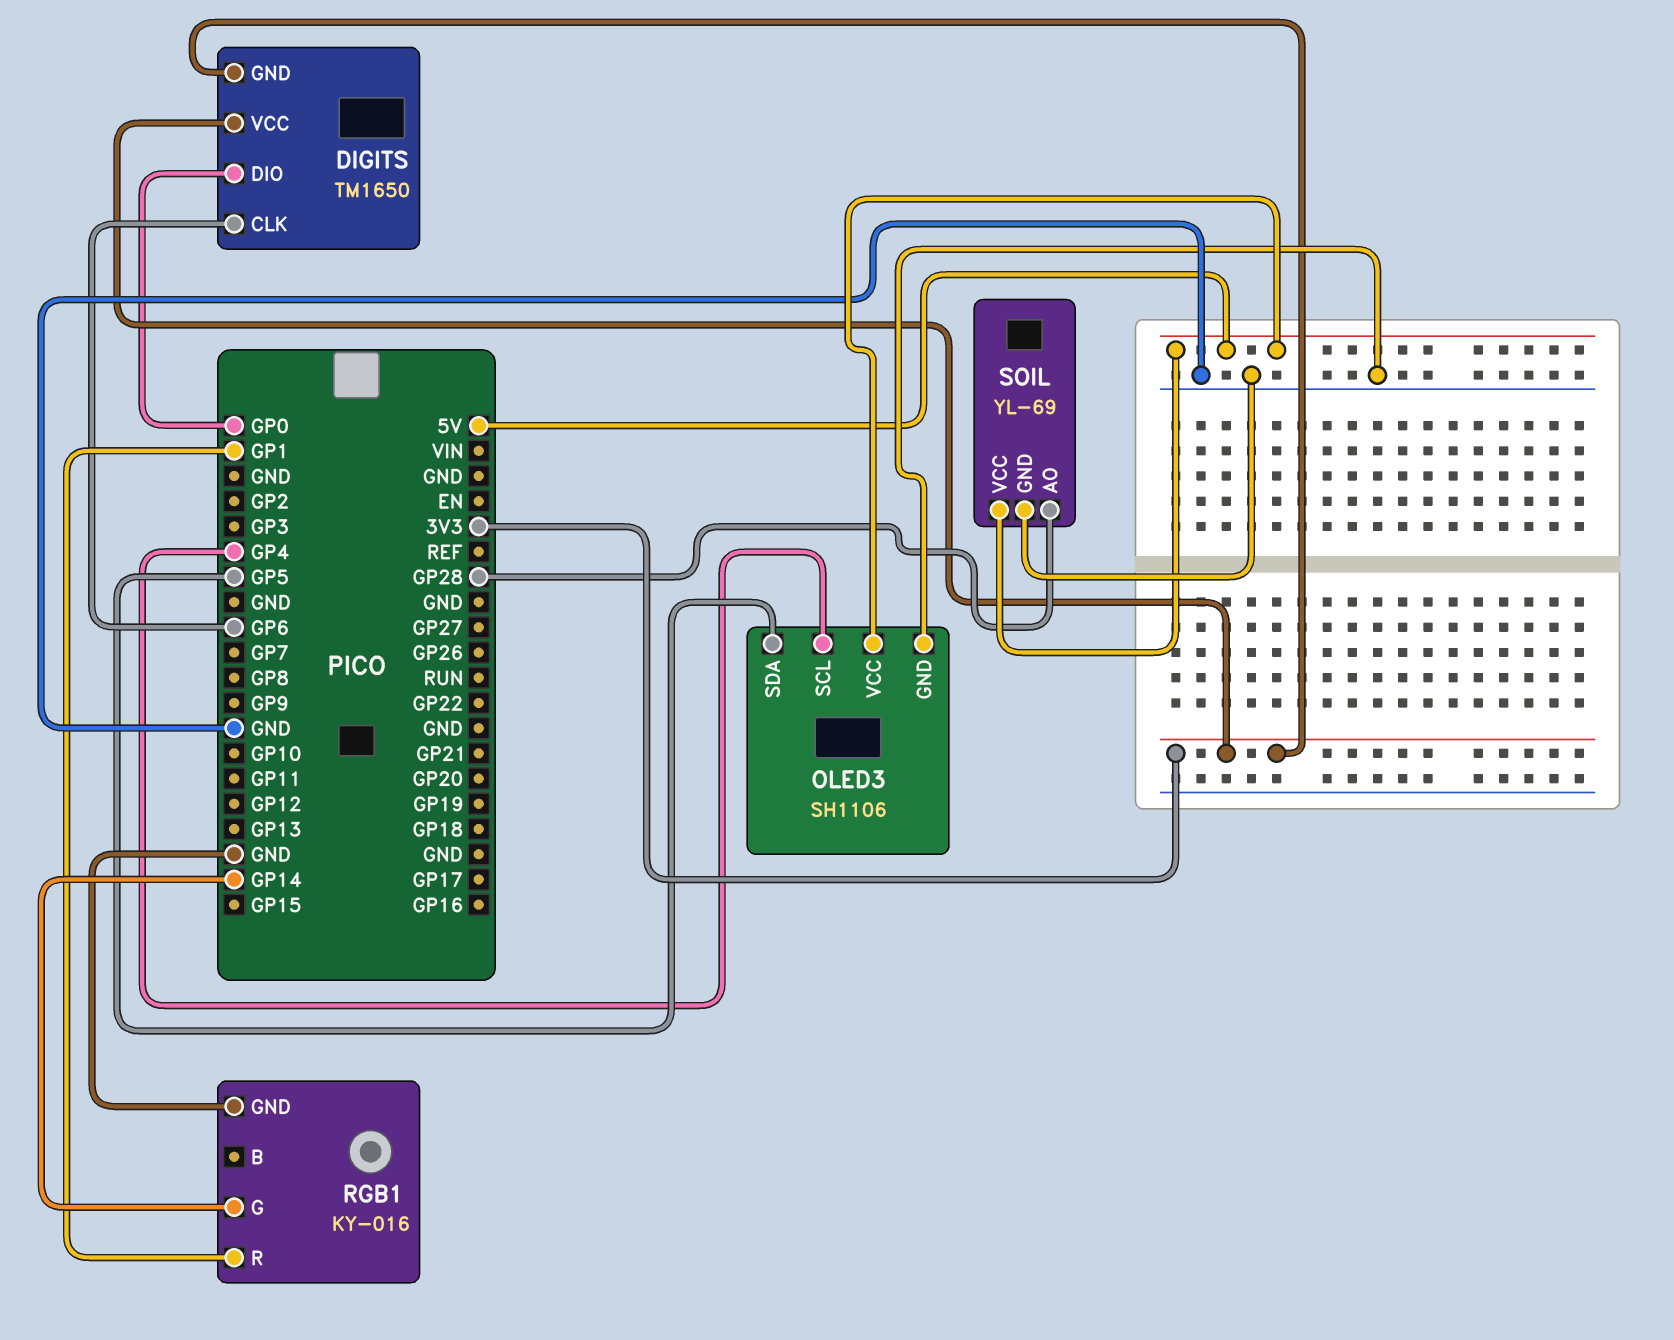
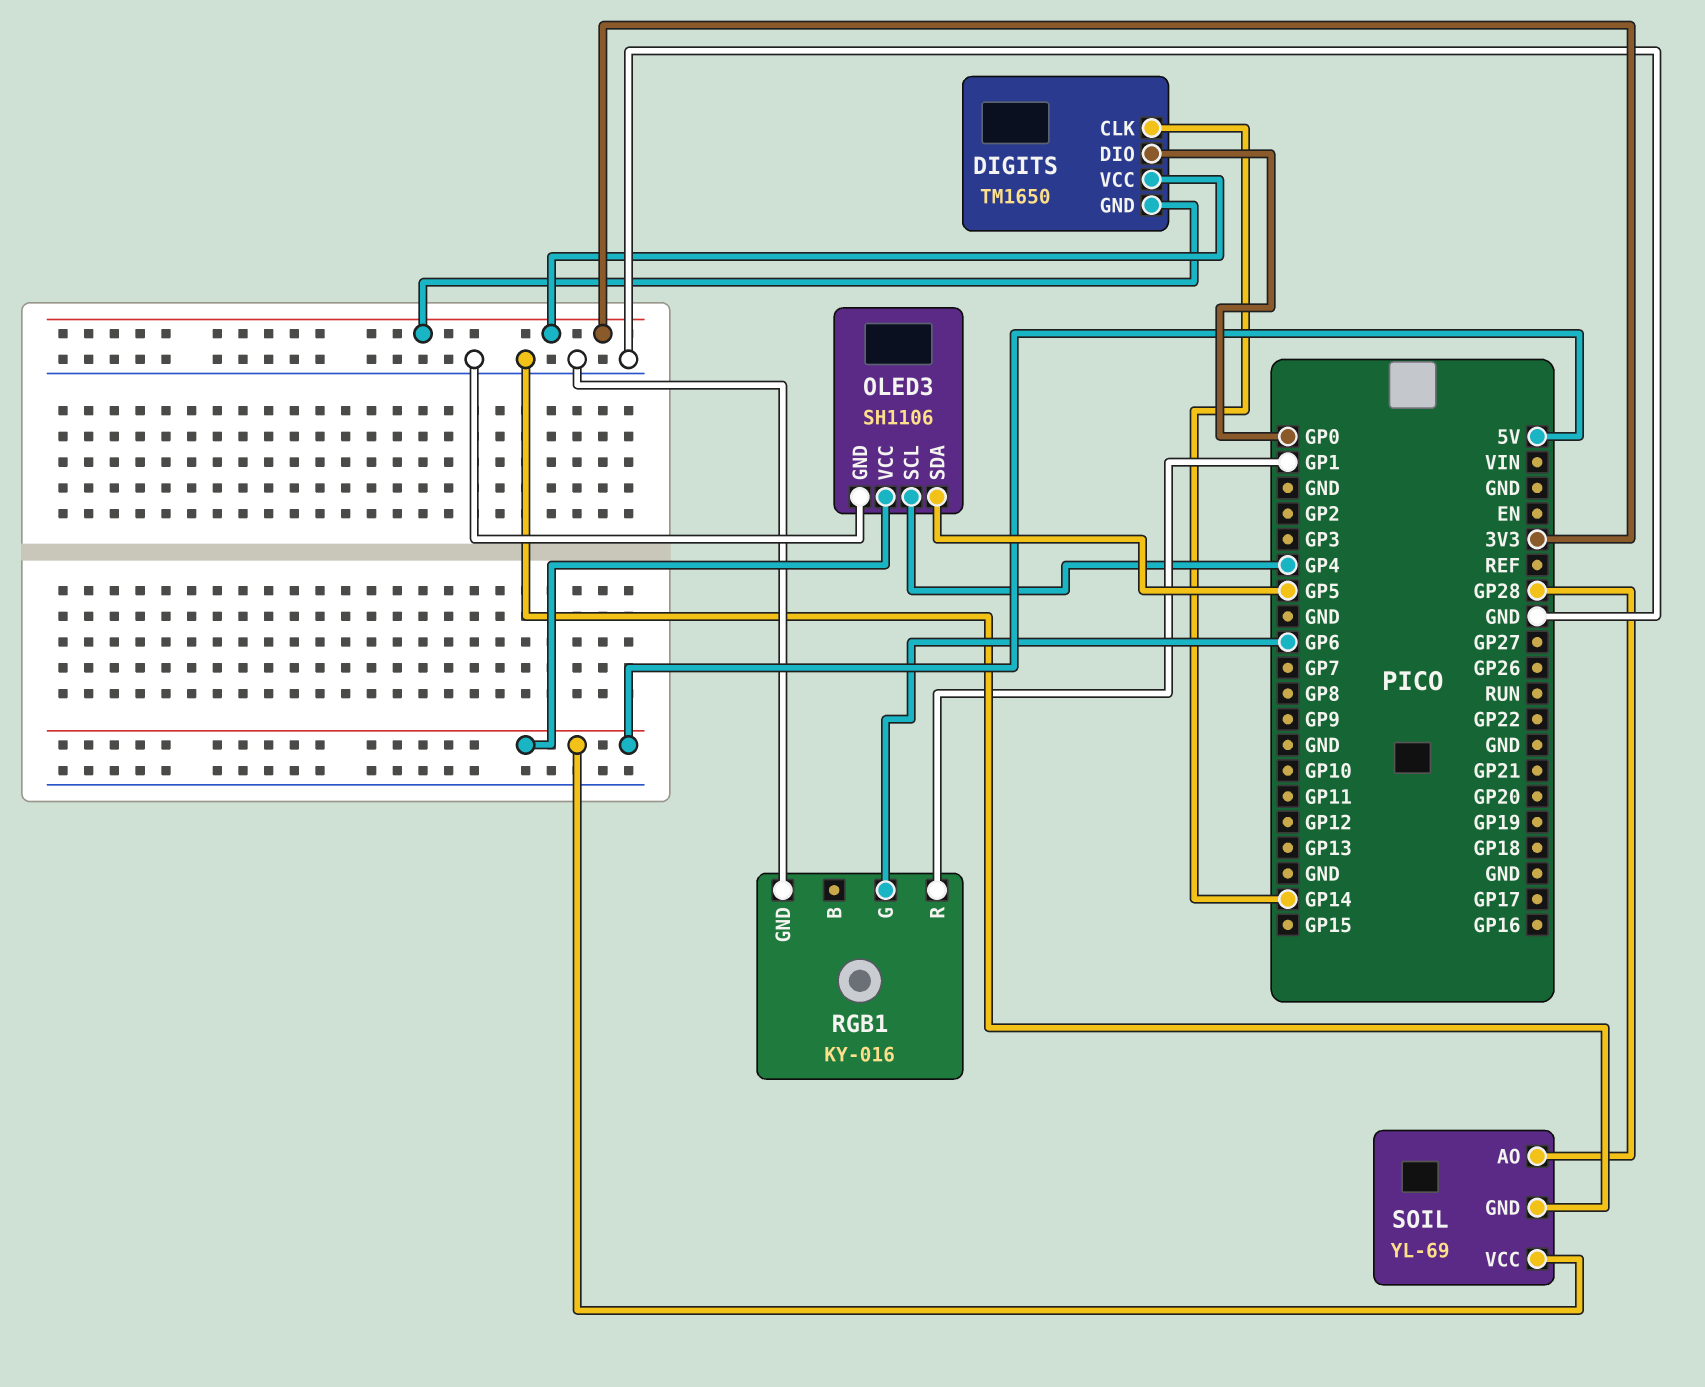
DIGITS pin CLK: GP6 -> GP14
RGB1 pin G: GP14 -> GP6

